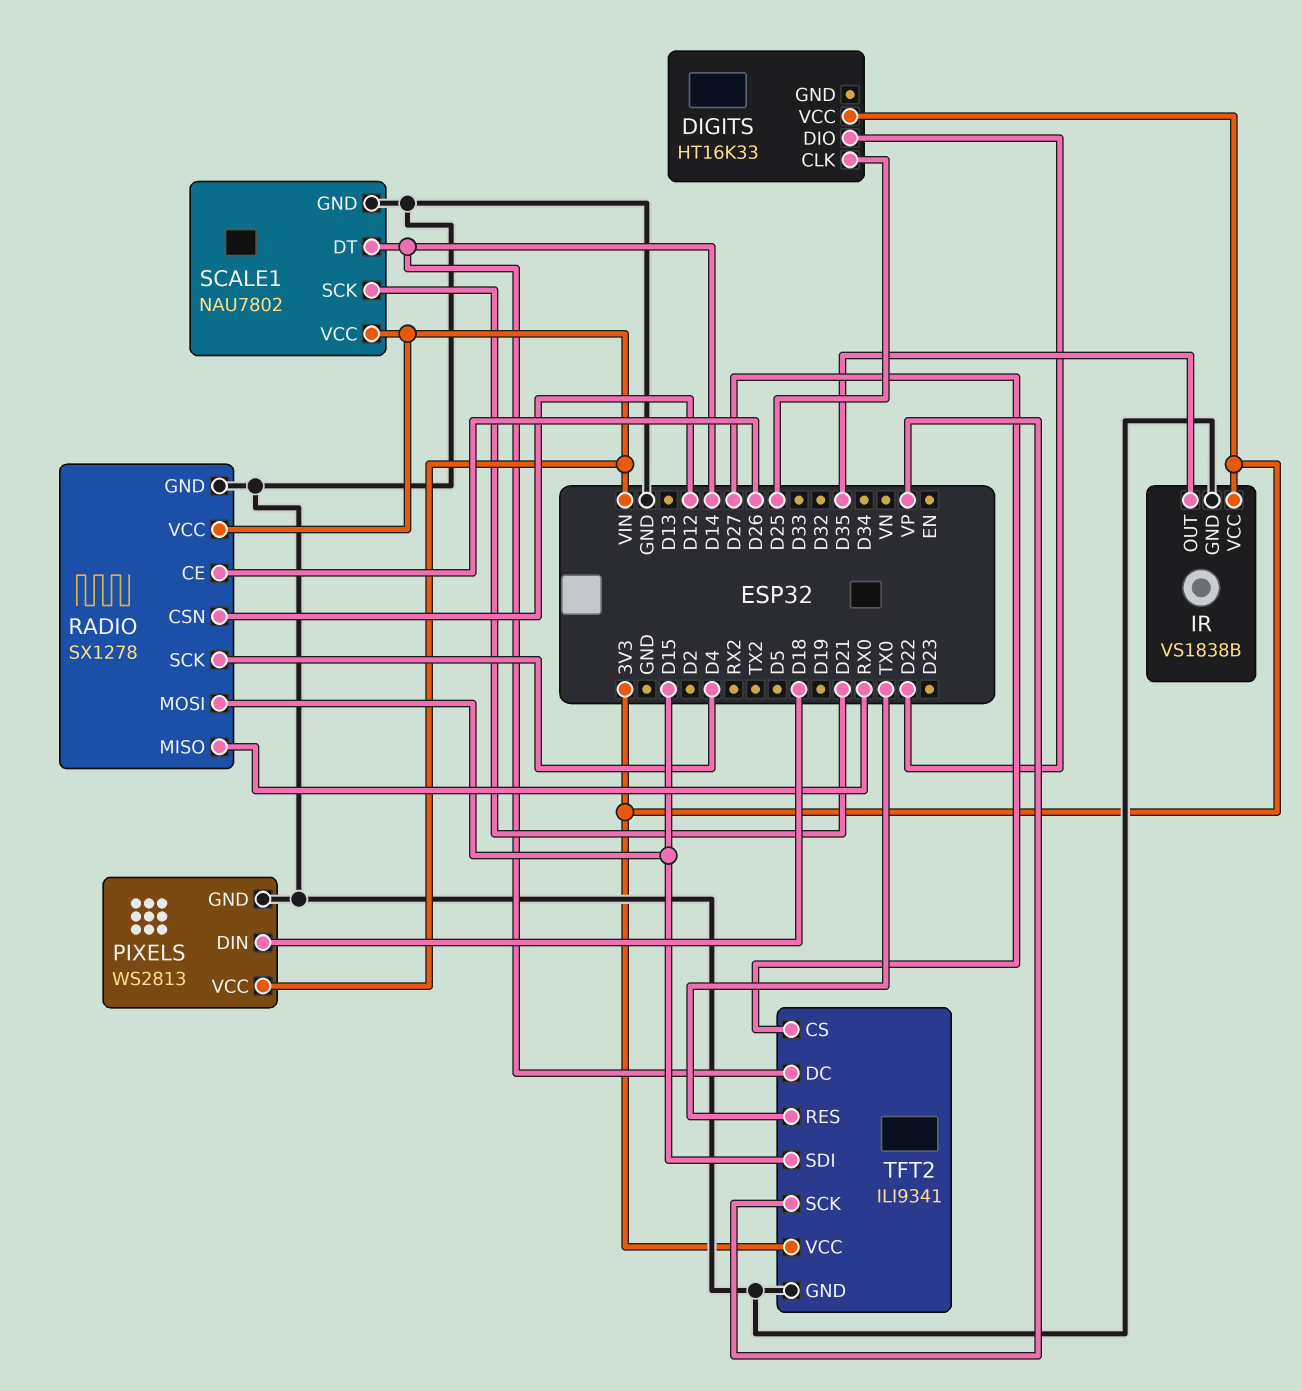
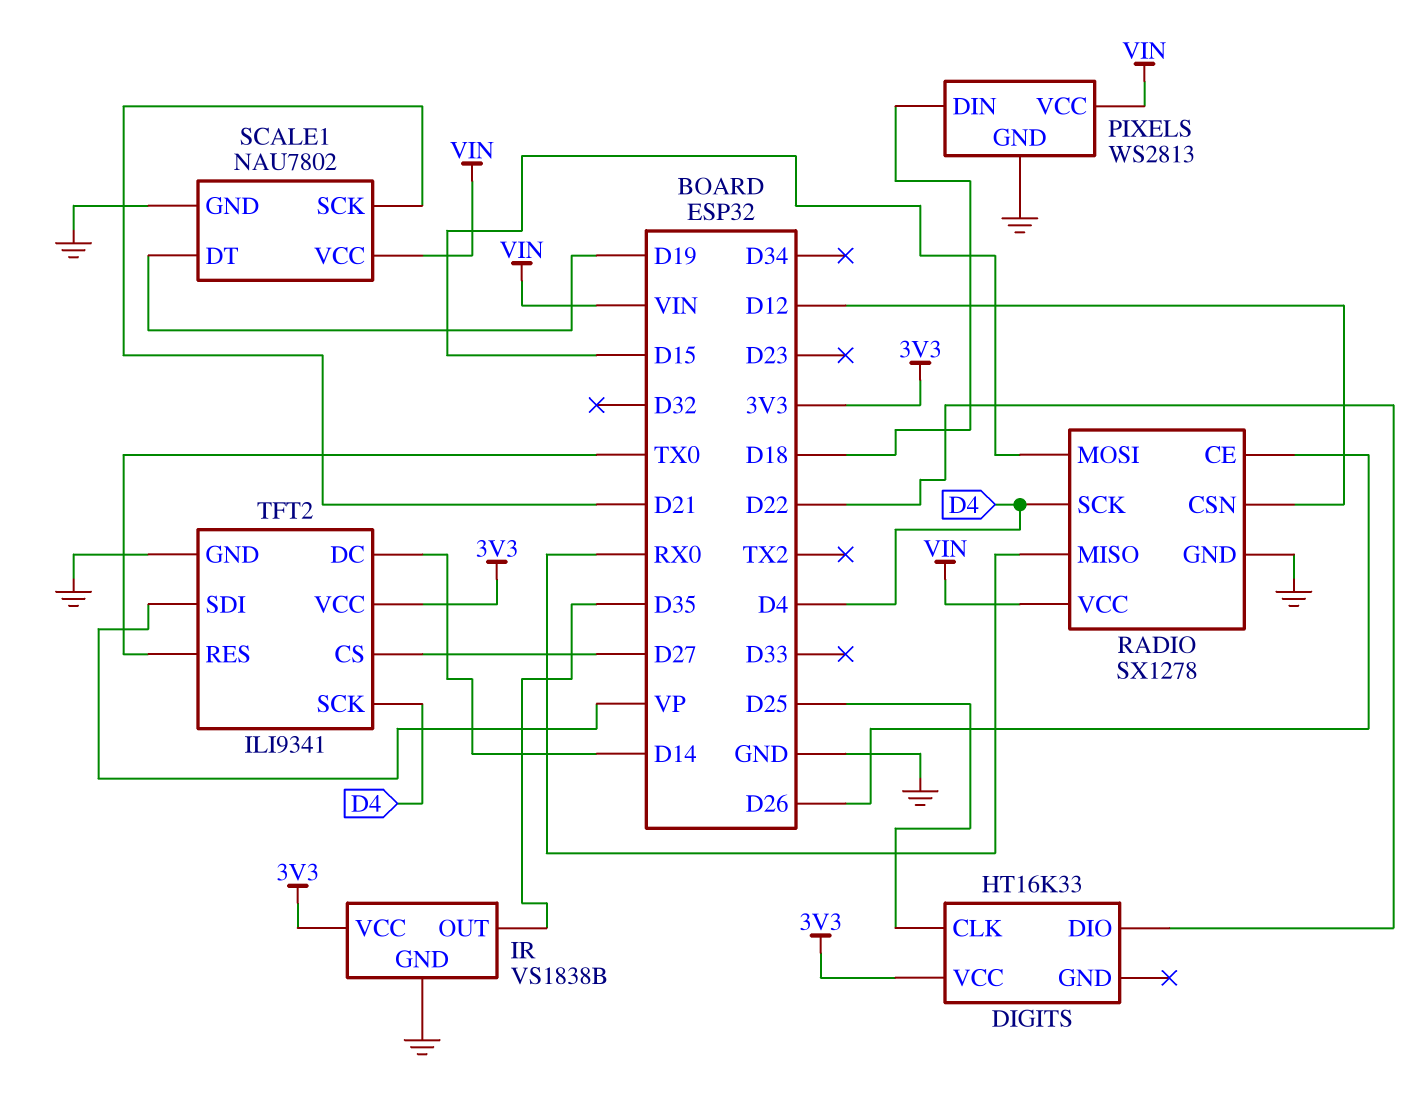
SCALE1 pin DT: D14 -> D19
TFT2 pin SCK: VP -> D4
TFT2 pin SDI: D15 -> VP

